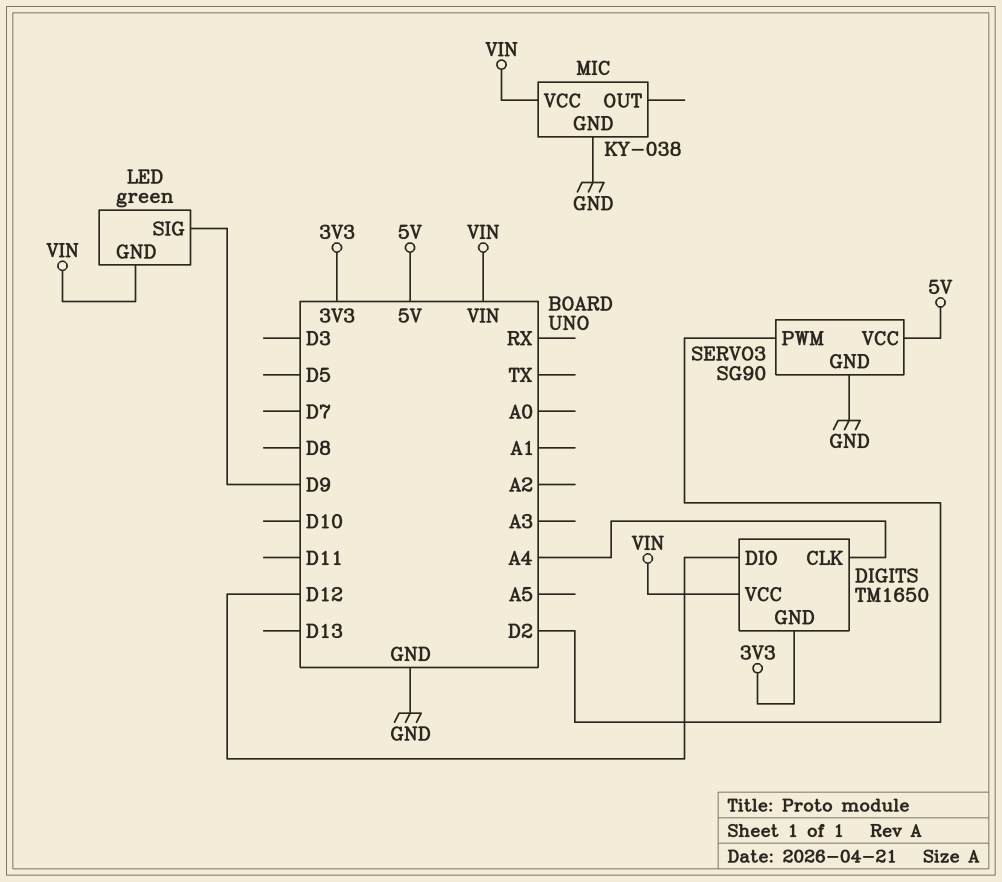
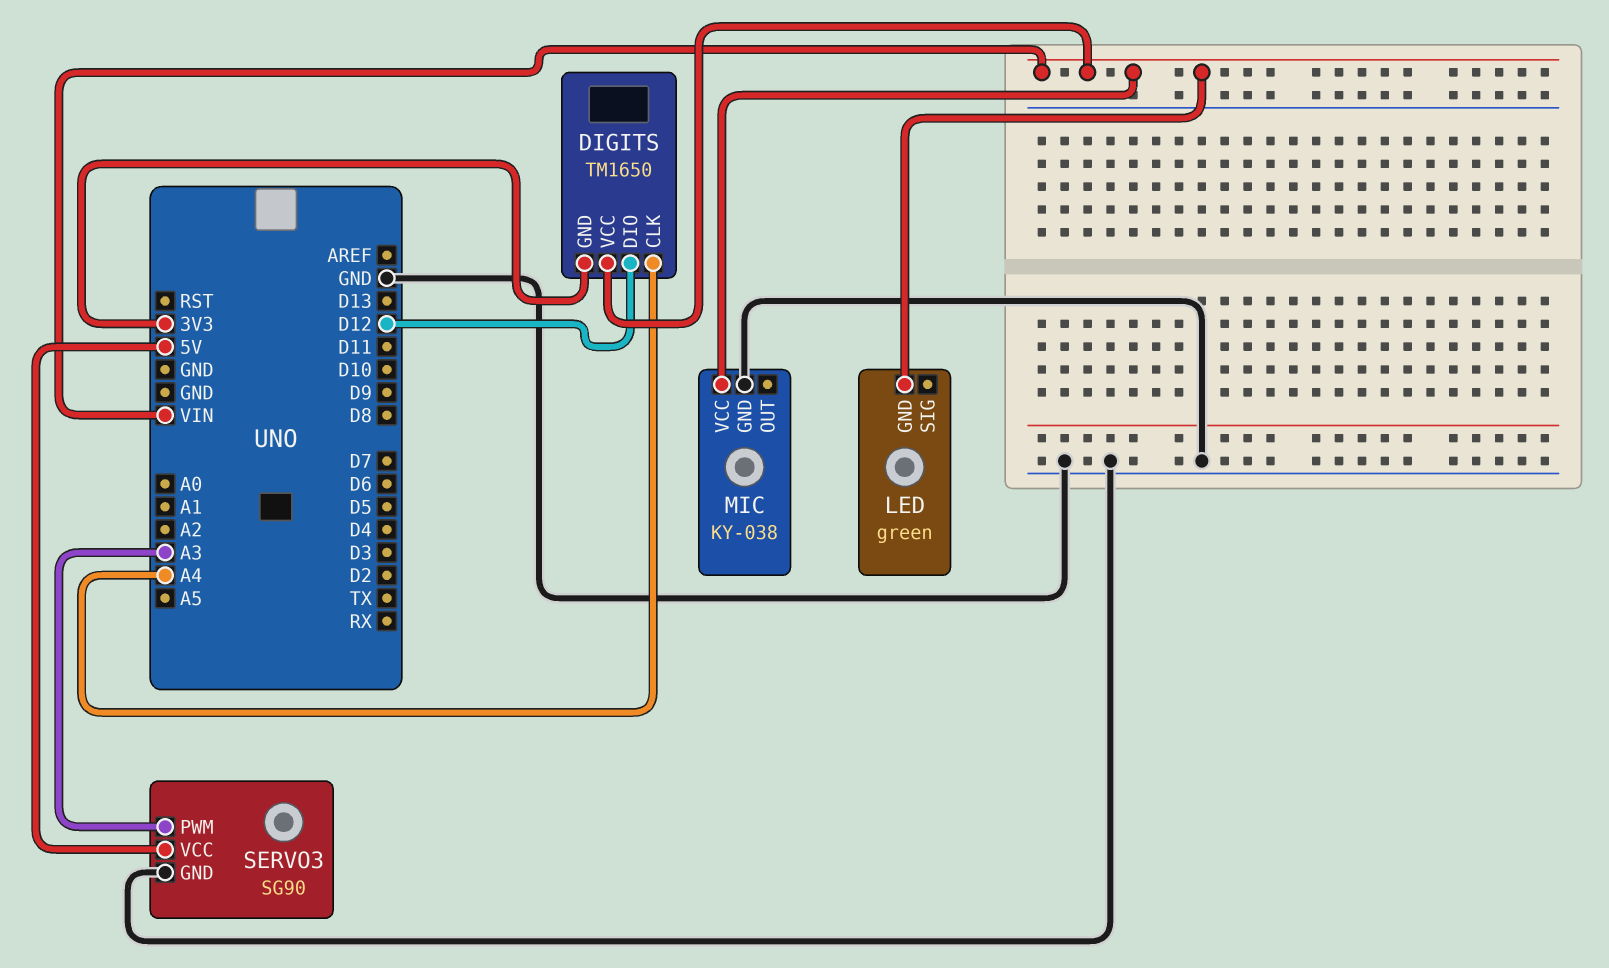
LED pin SIG: D9 -> none
SERVO3 pin PWM: D2 -> A3

